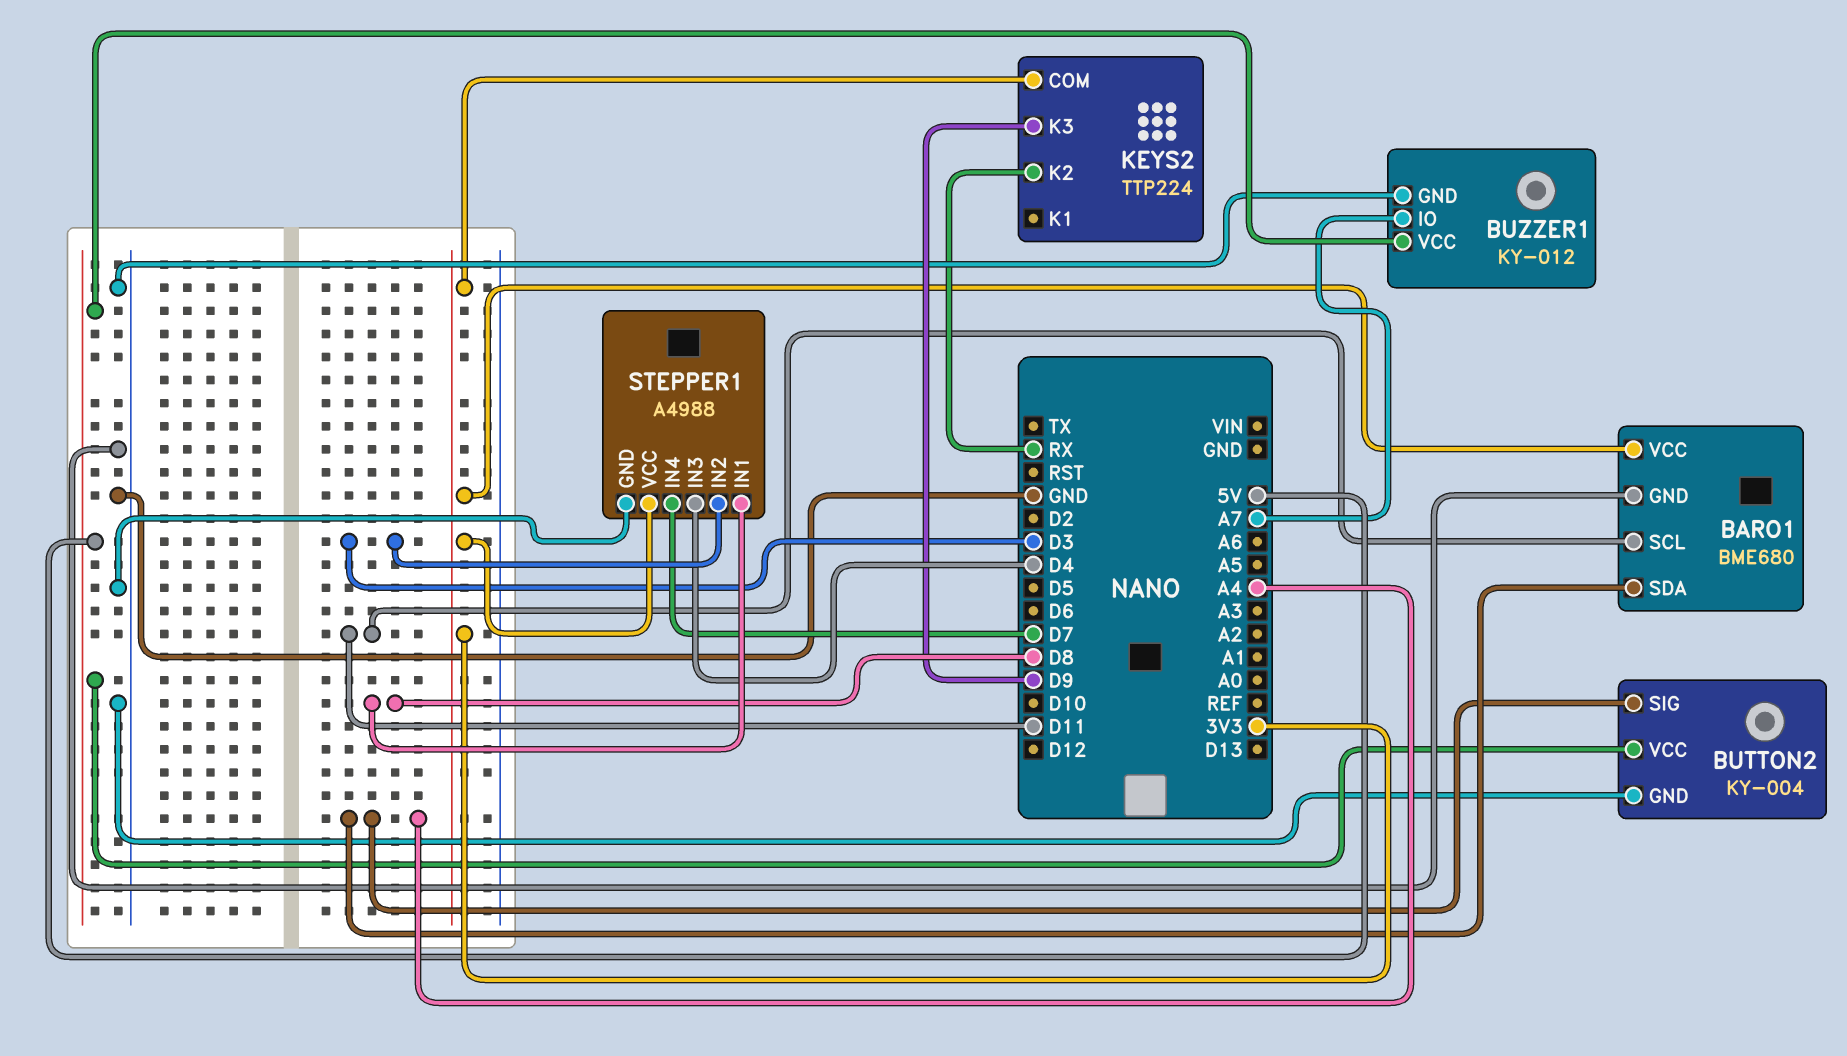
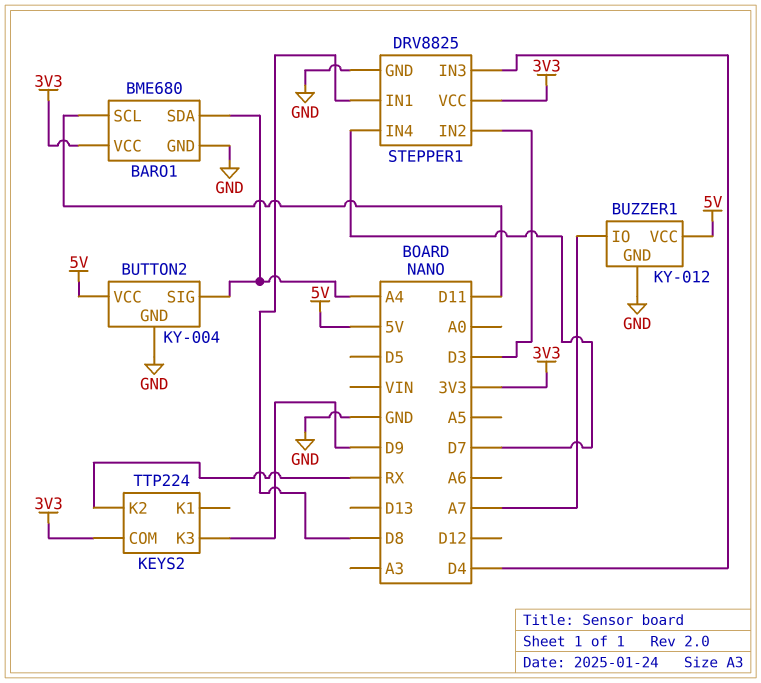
STEPPER1: A4988 -> DRV8825

